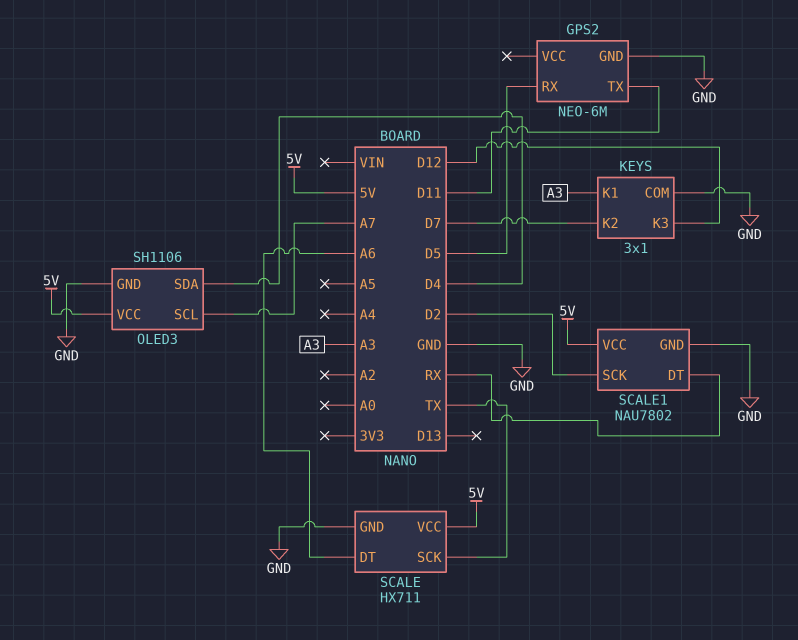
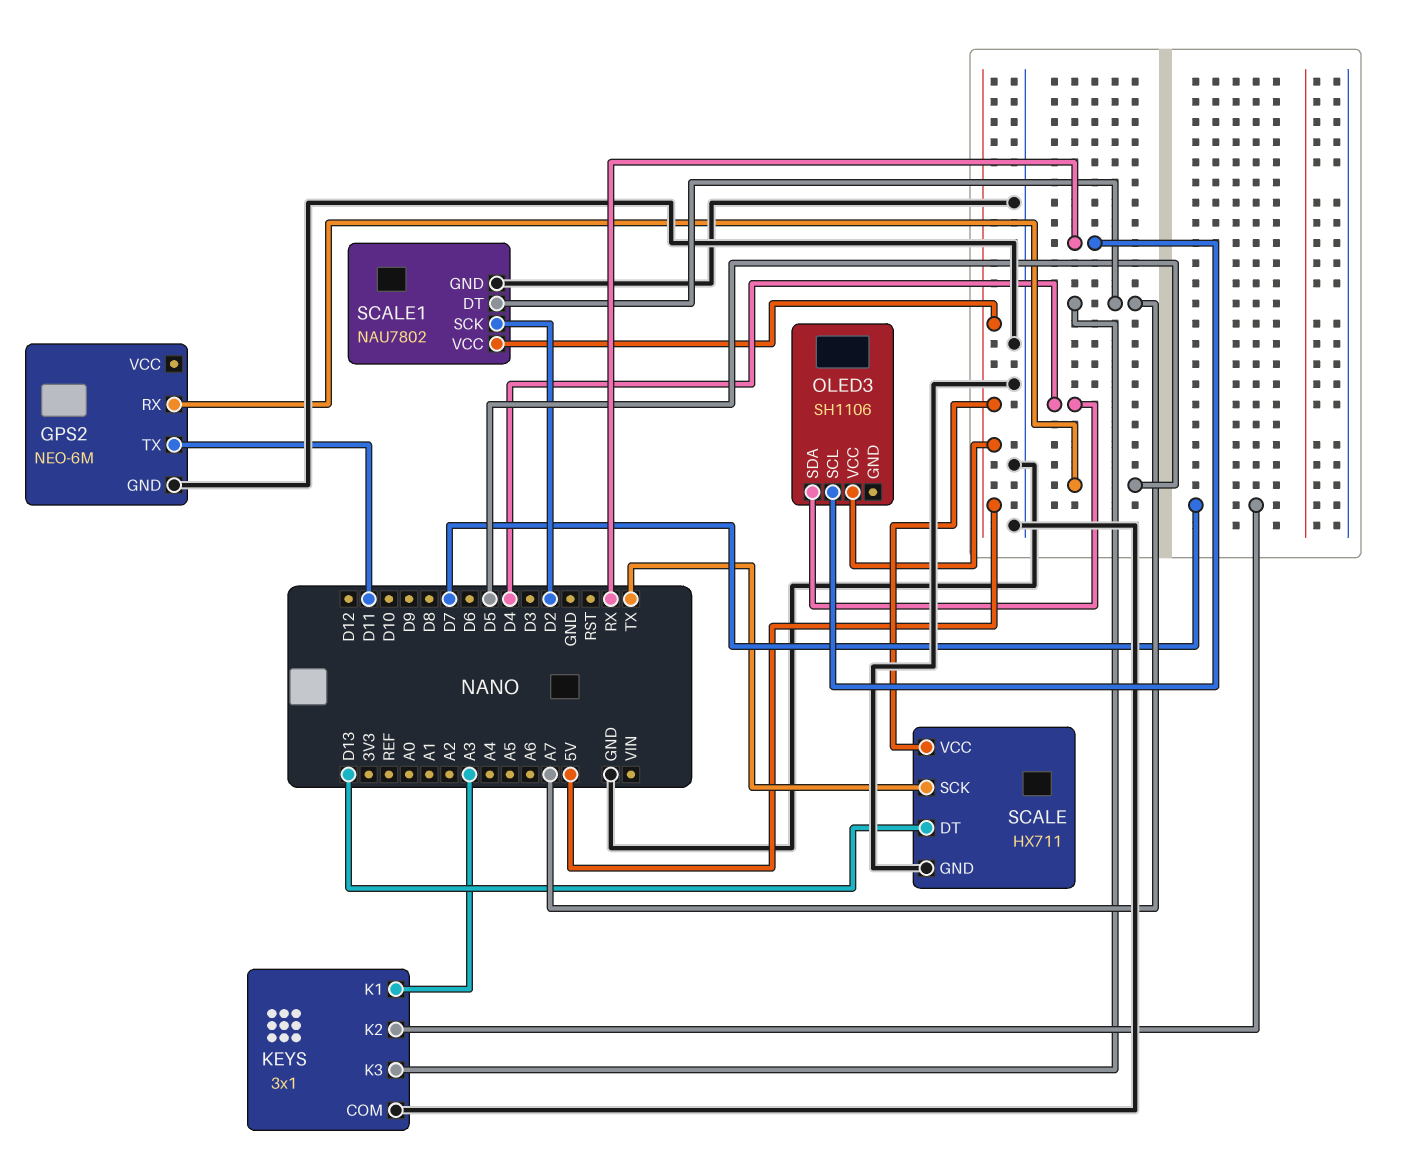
KEYS pin K3: D12 -> A7
OLED3 pin GND: GND -> none
OLED3 pin SCL: A7 -> RX
SCALE pin DT: A6 -> D13
SCALE1 pin DT: RX -> A7

